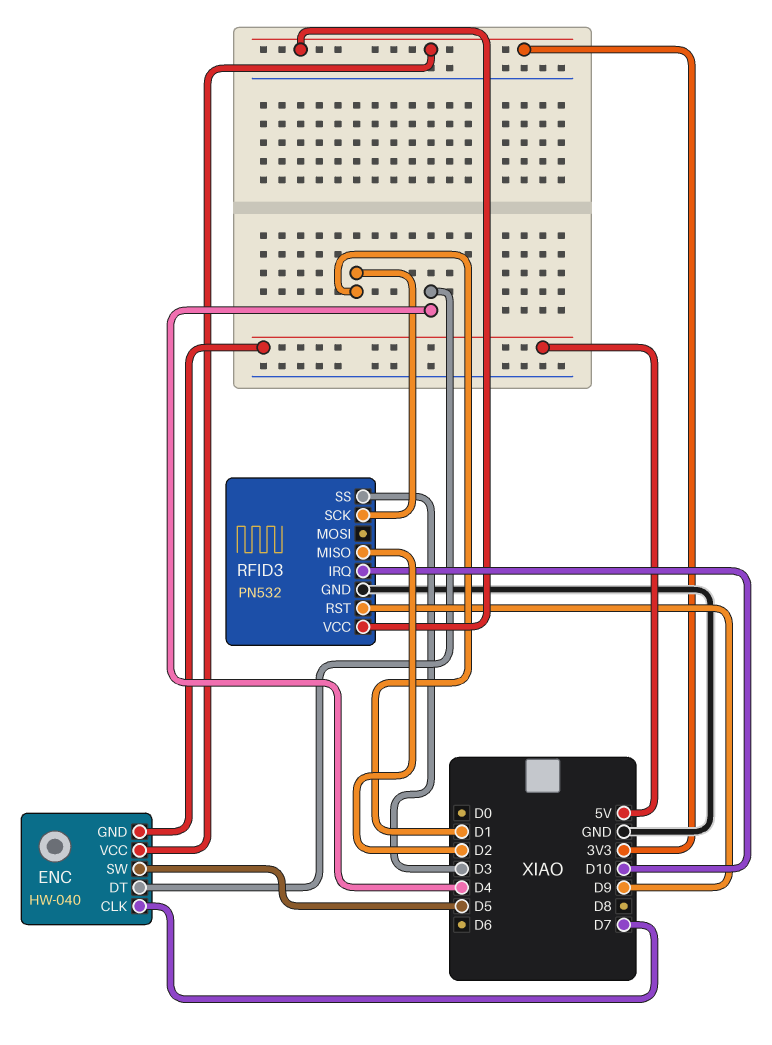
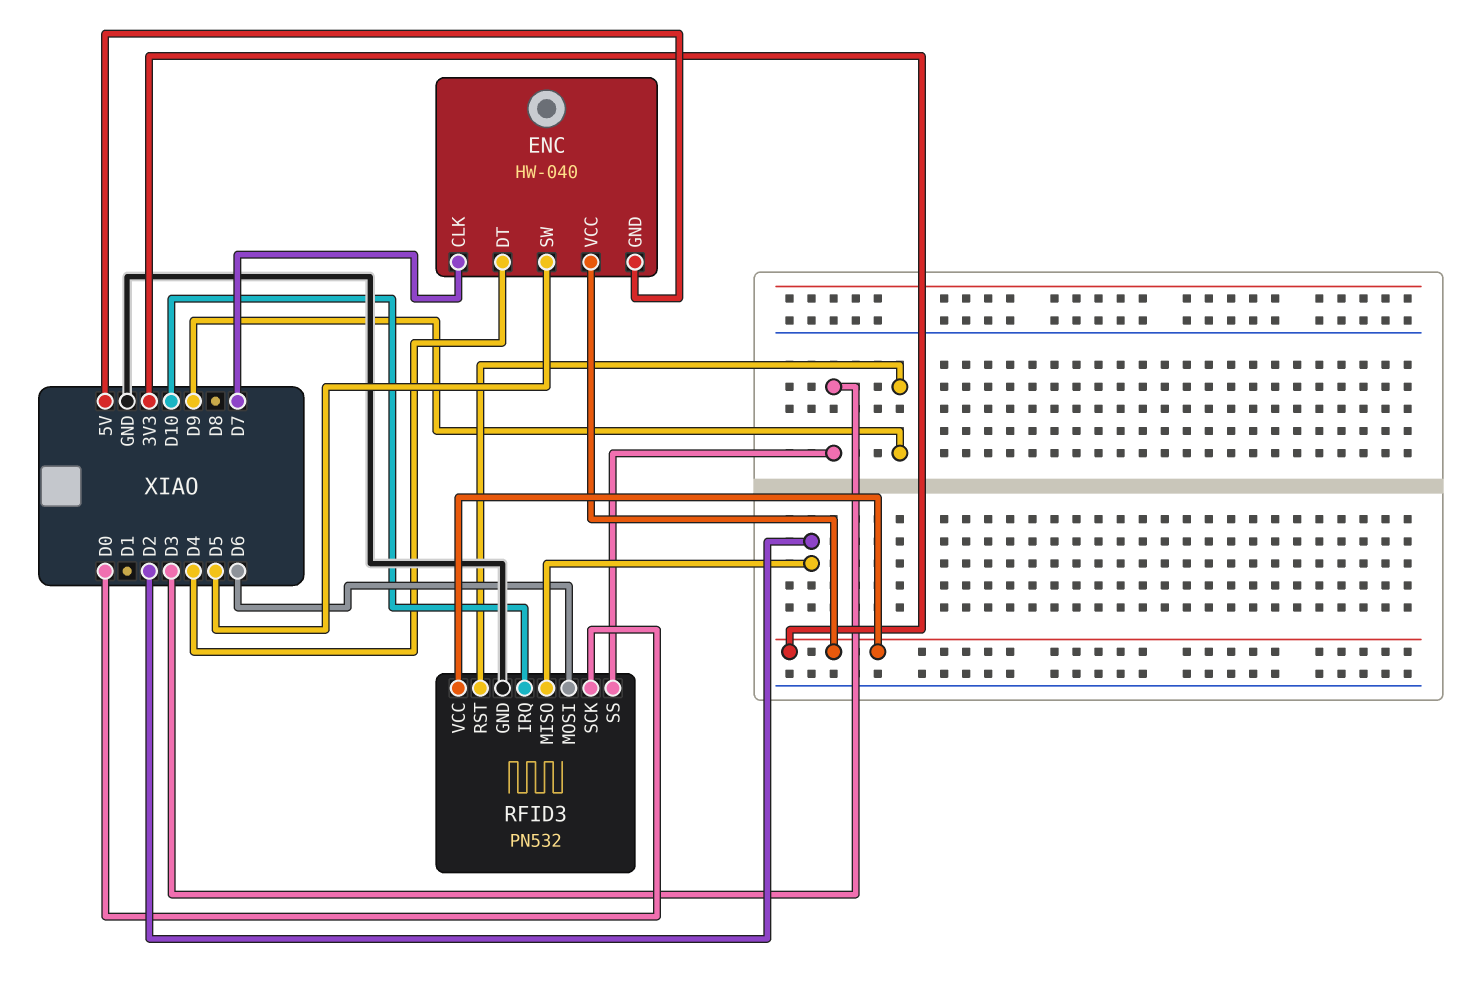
RFID3 pin MOSI: none -> D6
RFID3 pin SCK: D1 -> D0

